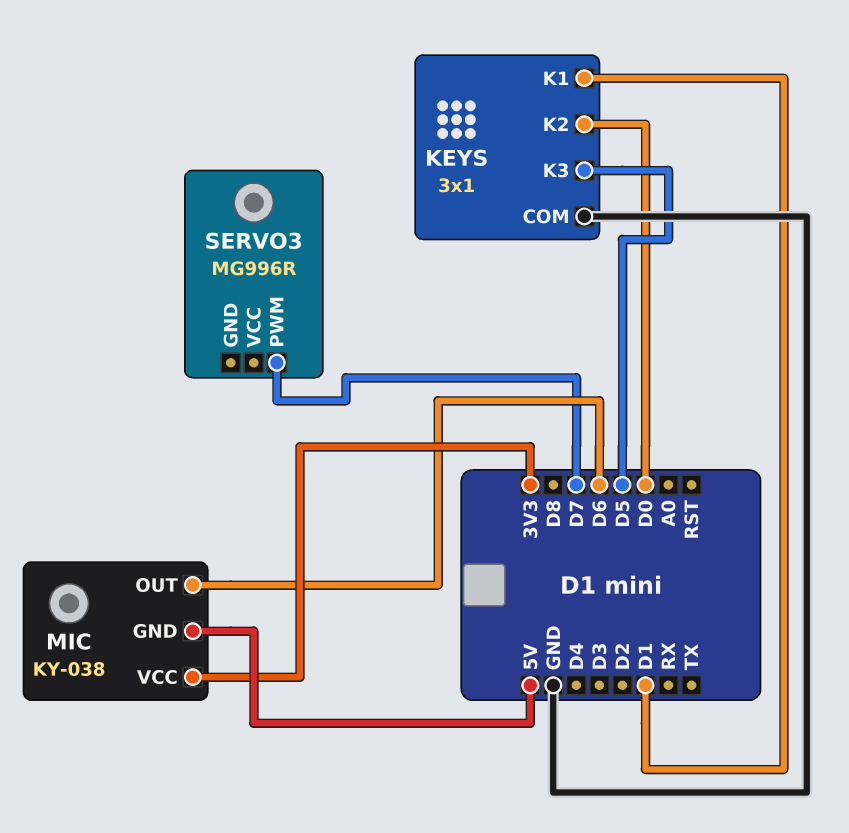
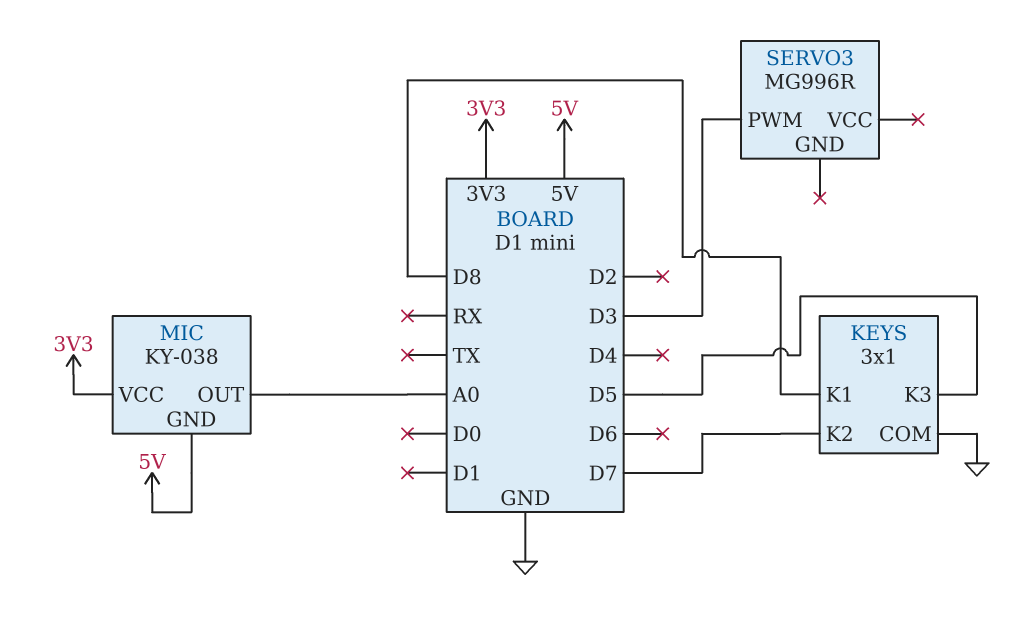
KEYS pin K1: D1 -> D8
KEYS pin K2: D0 -> D7
MIC pin OUT: D6 -> A0
SERVO3 pin PWM: D7 -> D3

